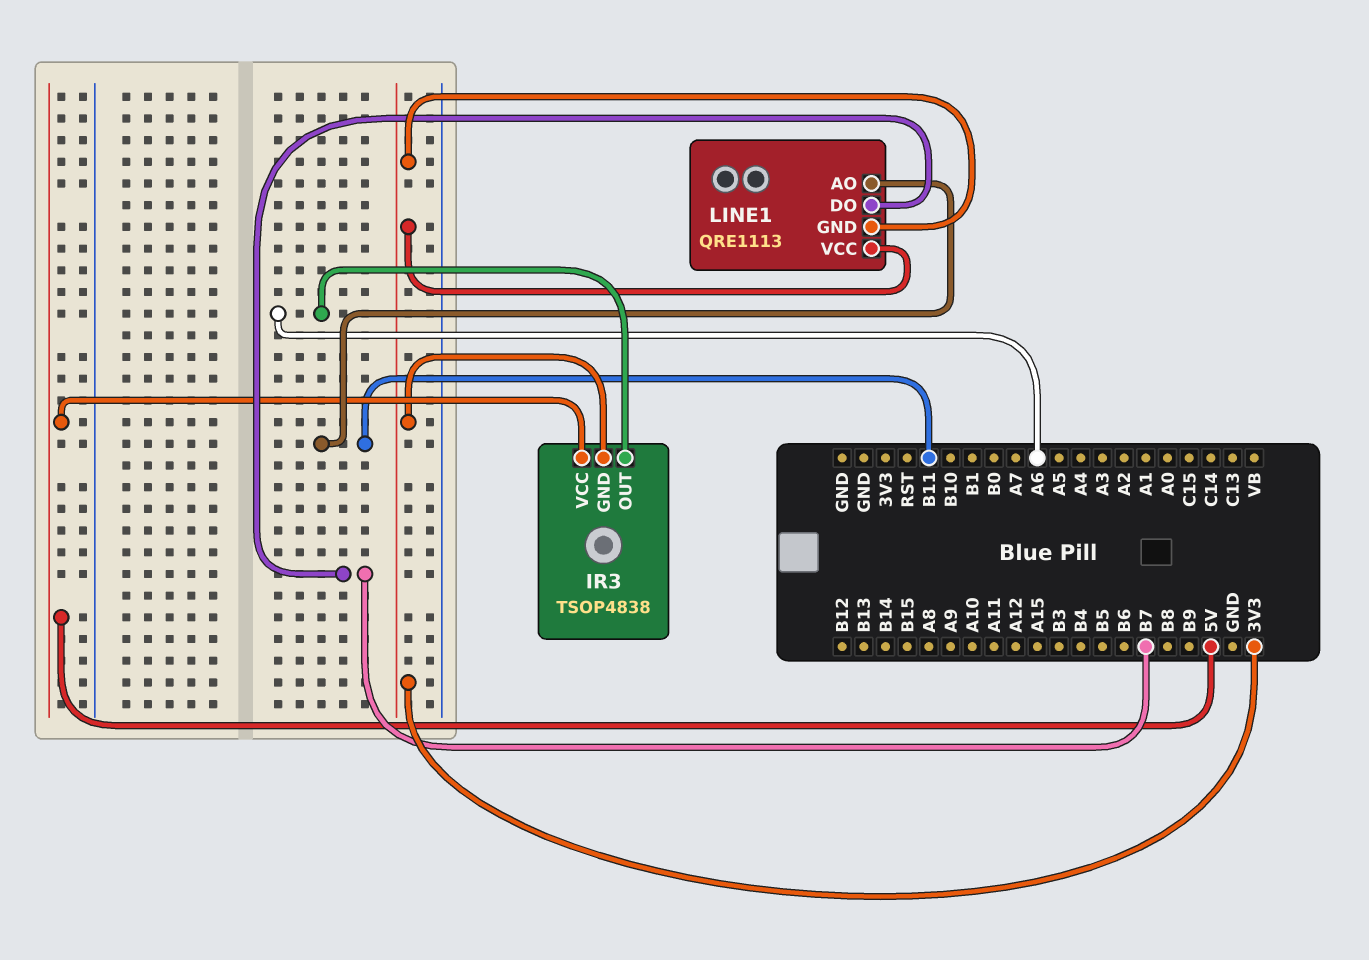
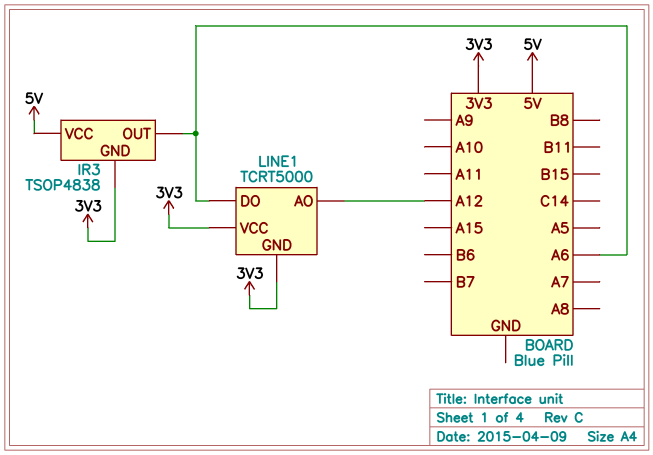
LINE1: QRE1113 -> TCRT5000
LINE1 pin AO: B11 -> A12
LINE1 pin DO: B7 -> A6

